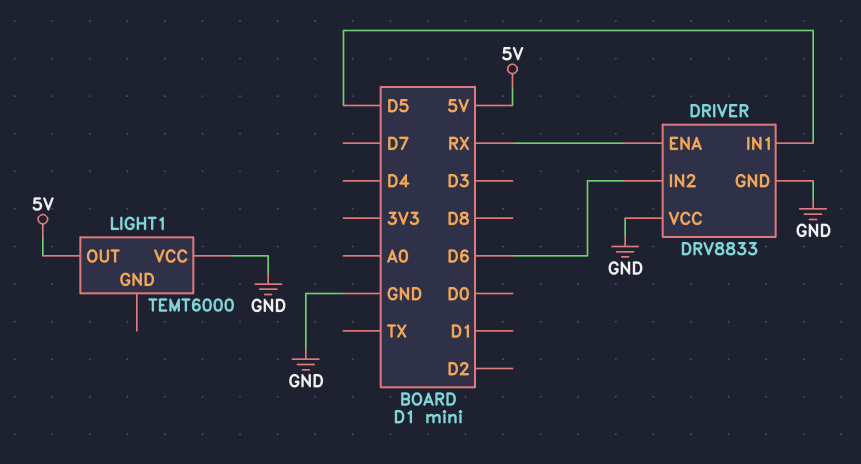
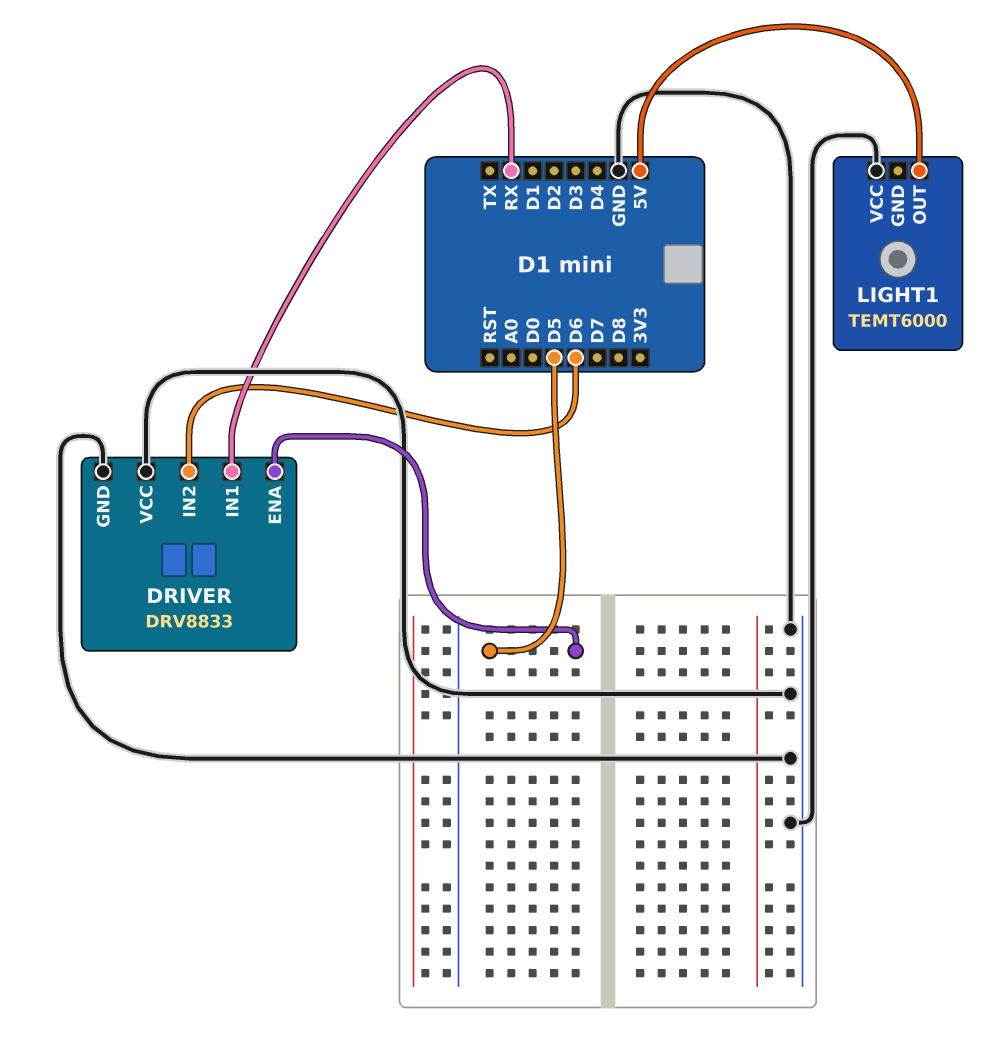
DRIVER pin ENA: RX -> D5
DRIVER pin IN1: D5 -> RX

